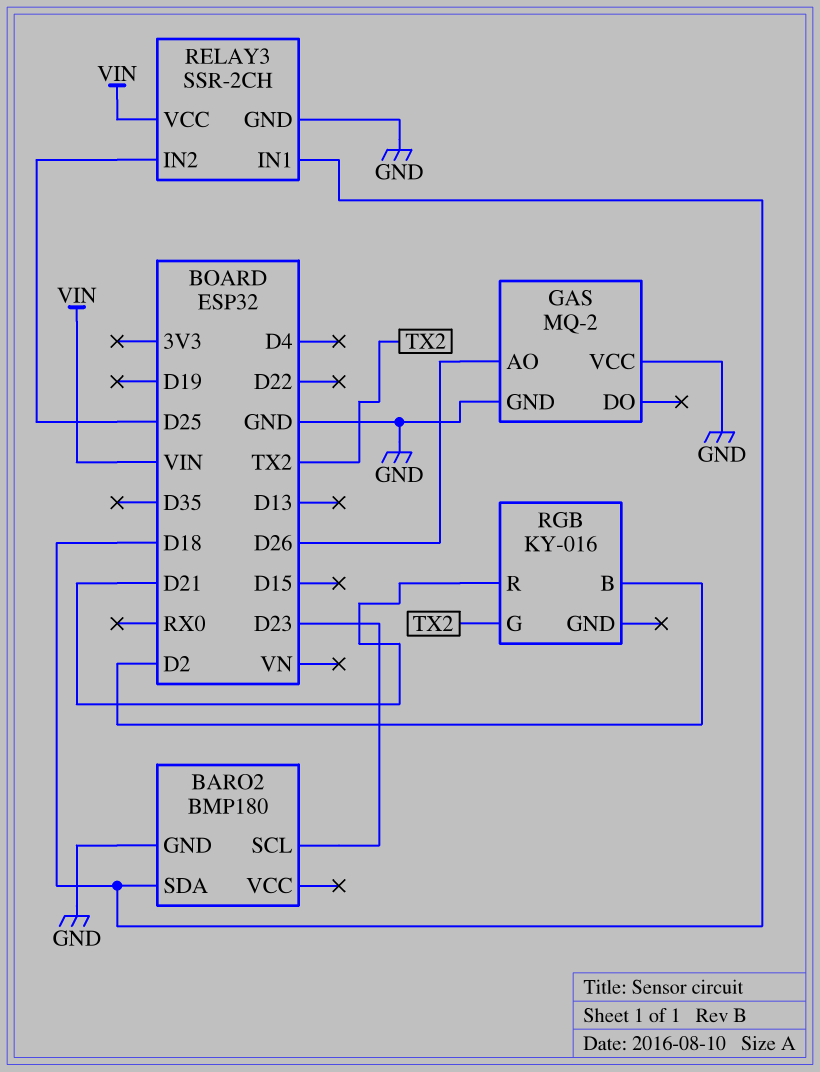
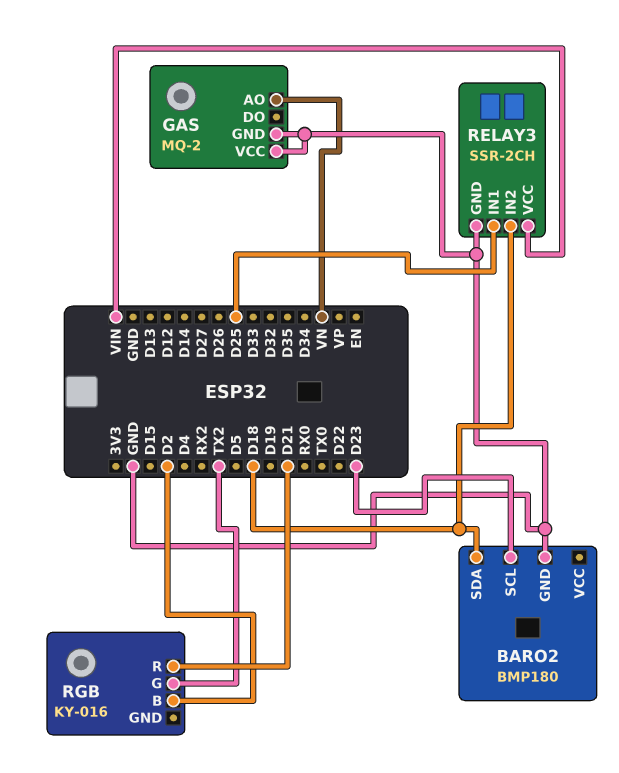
GAS pin AO: D26 -> VN
RELAY3 pin IN1: D18 -> D25
RELAY3 pin IN2: D25 -> D18

